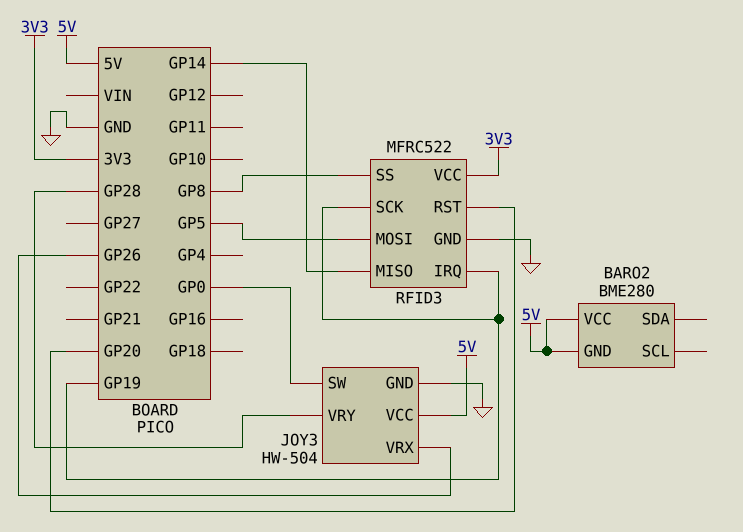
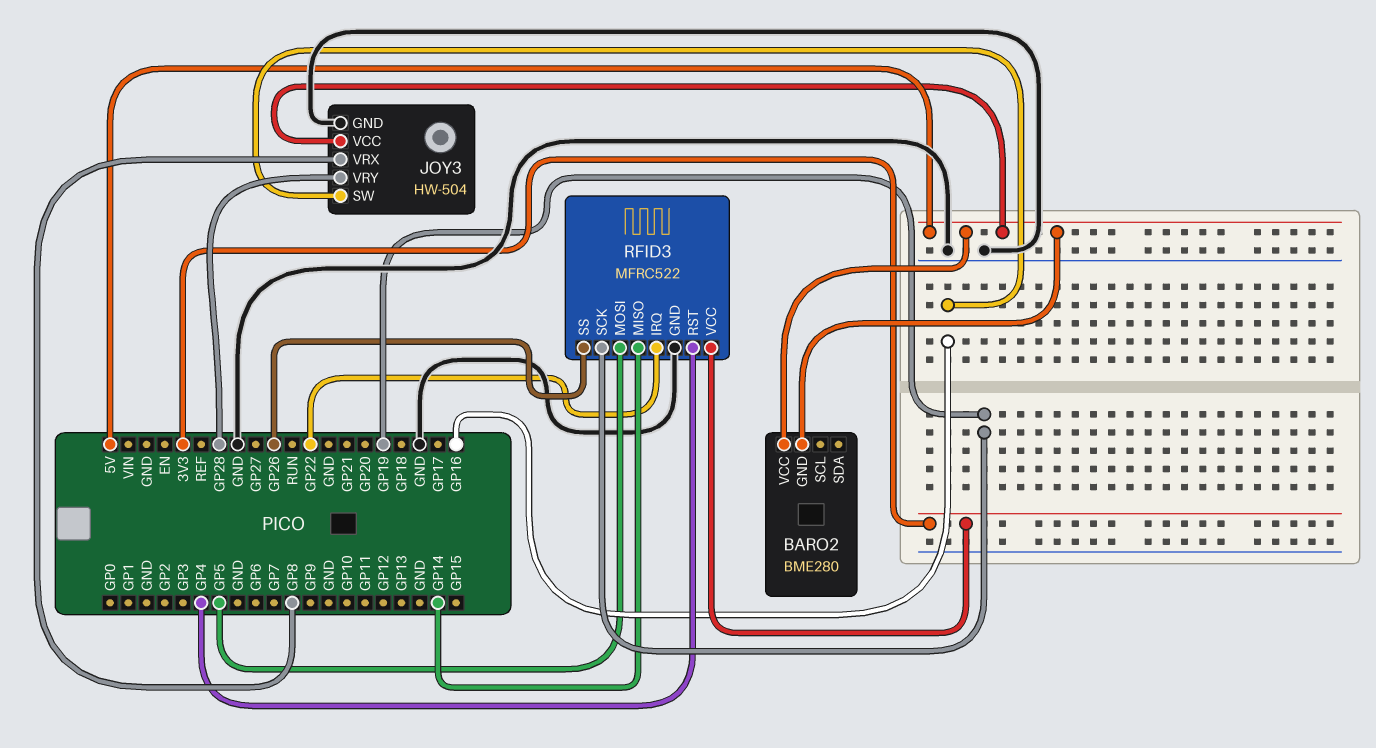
JOY3 pin SW: GP0 -> GP16
JOY3 pin VRX: GP26 -> GP8
RFID3 pin IRQ: GP19 -> GP22
RFID3 pin RST: GP20 -> GP4
RFID3 pin SS: GP8 -> GP26

